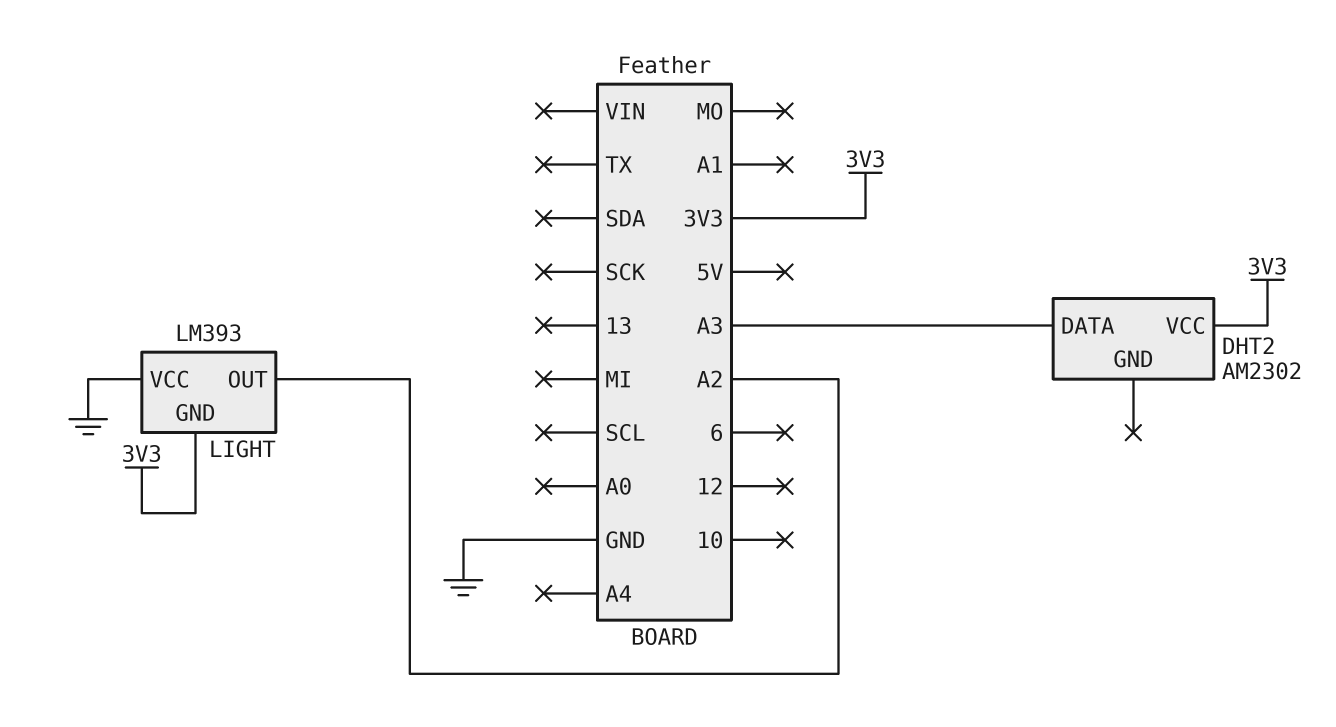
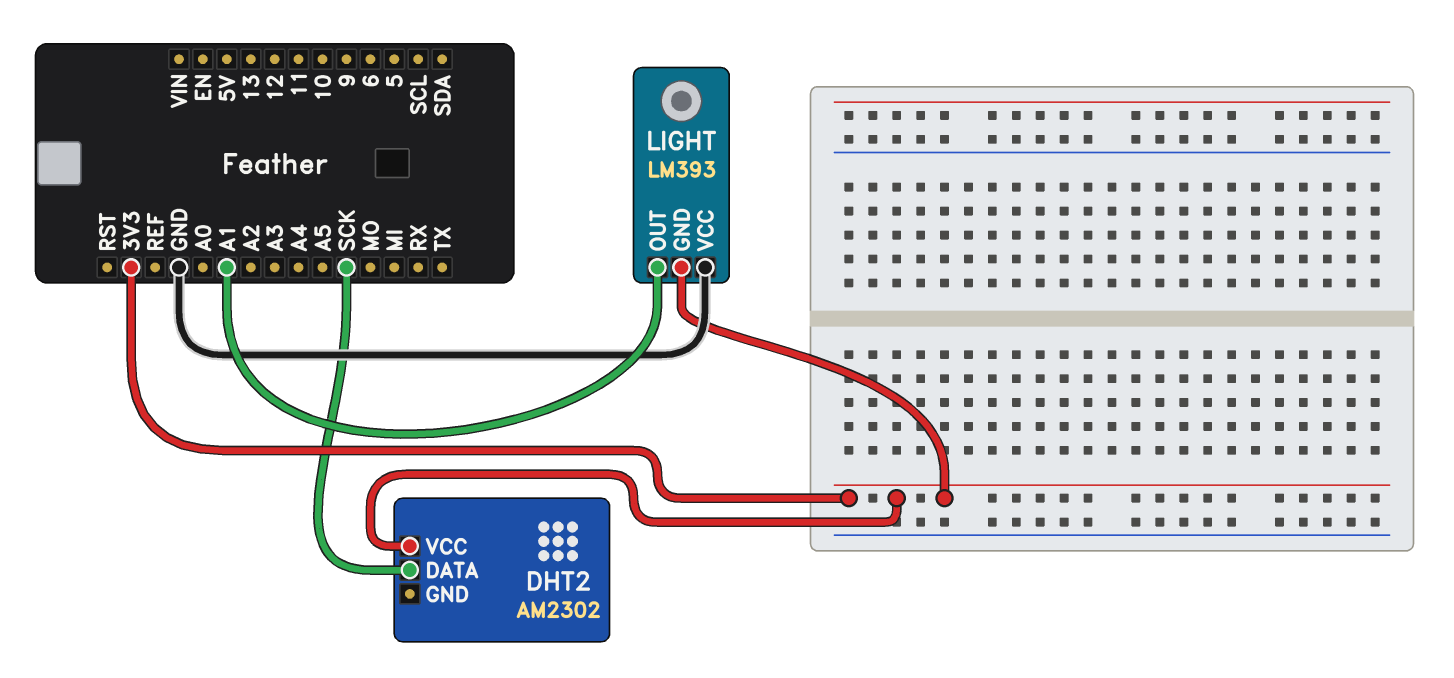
DHT2 pin DATA: A3 -> SCK
LIGHT pin OUT: A2 -> A1

